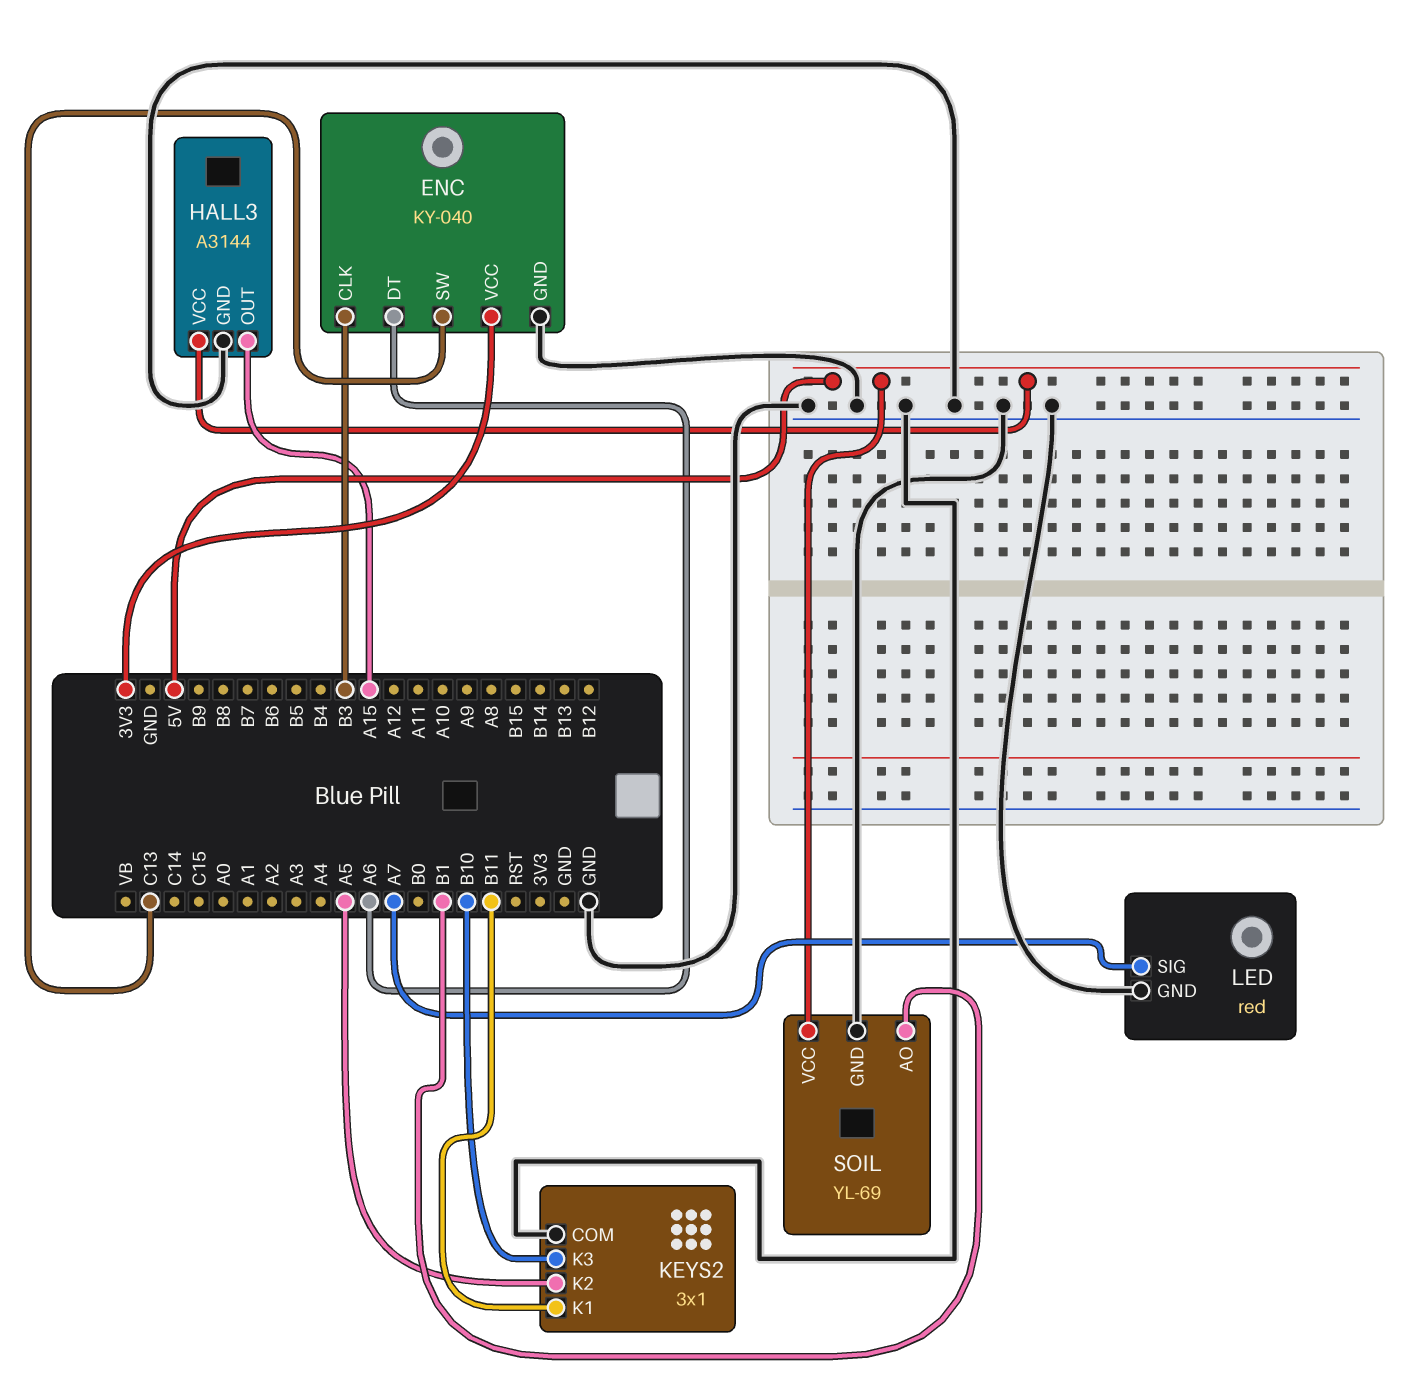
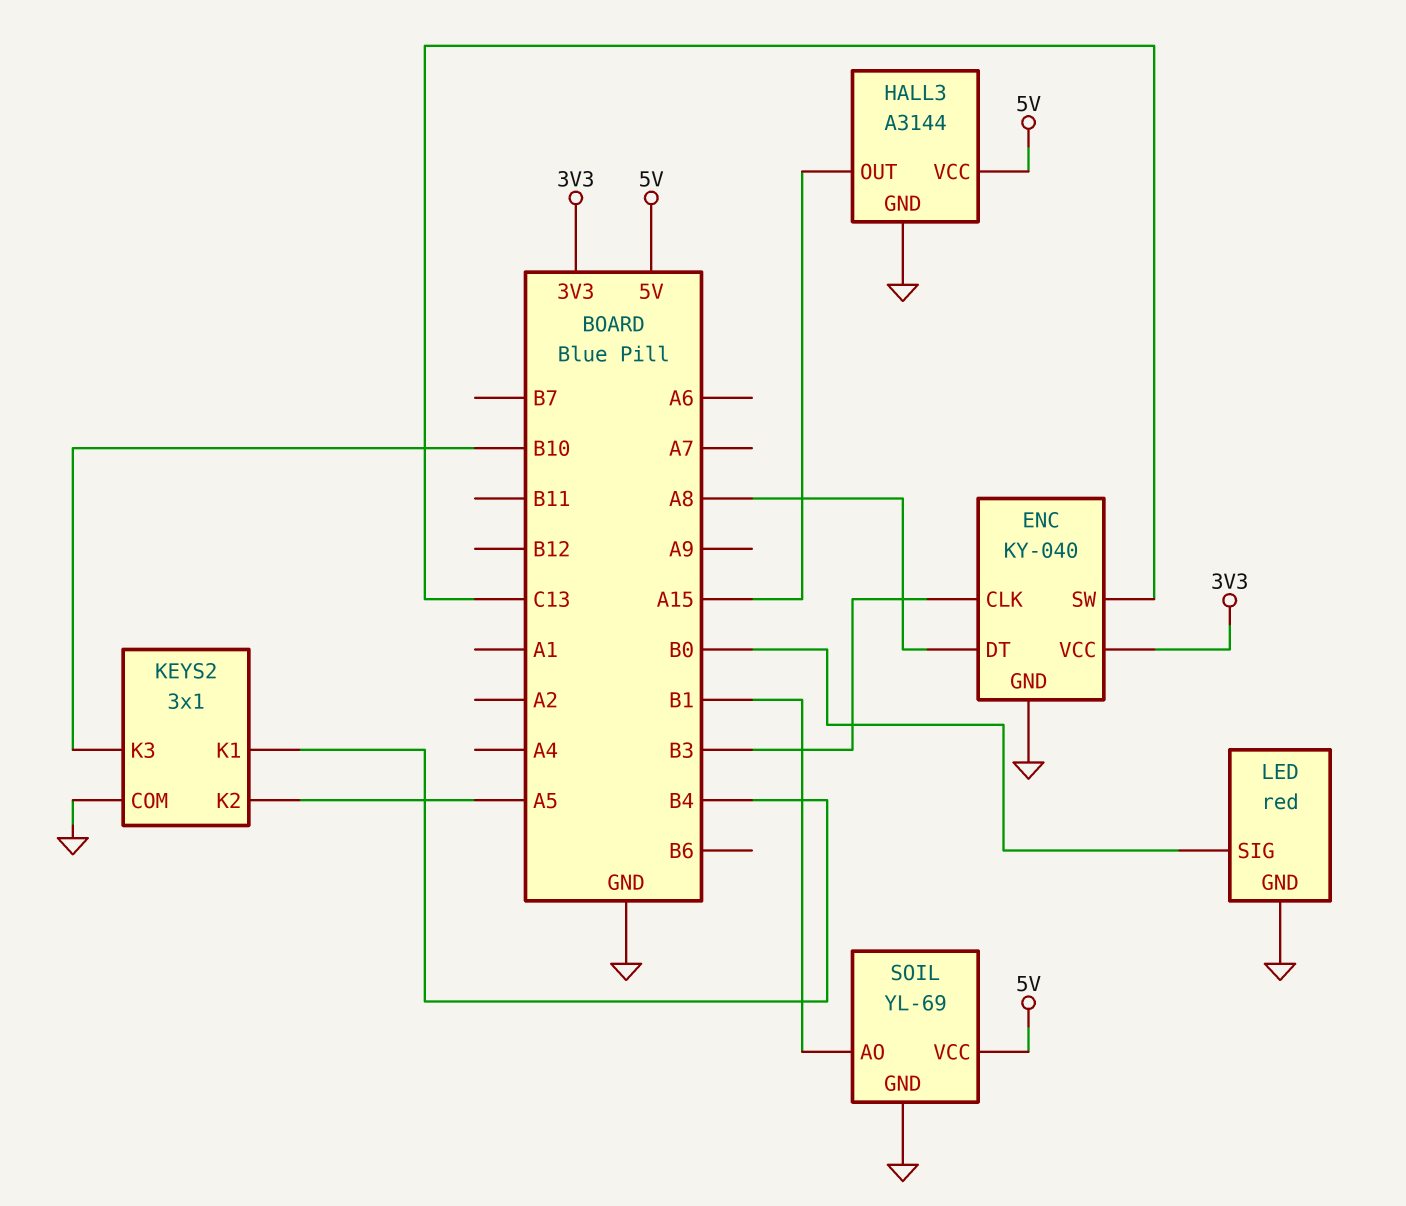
ENC pin DT: A6 -> A8
KEYS2 pin K1: B11 -> B4
LED pin SIG: A7 -> B0

